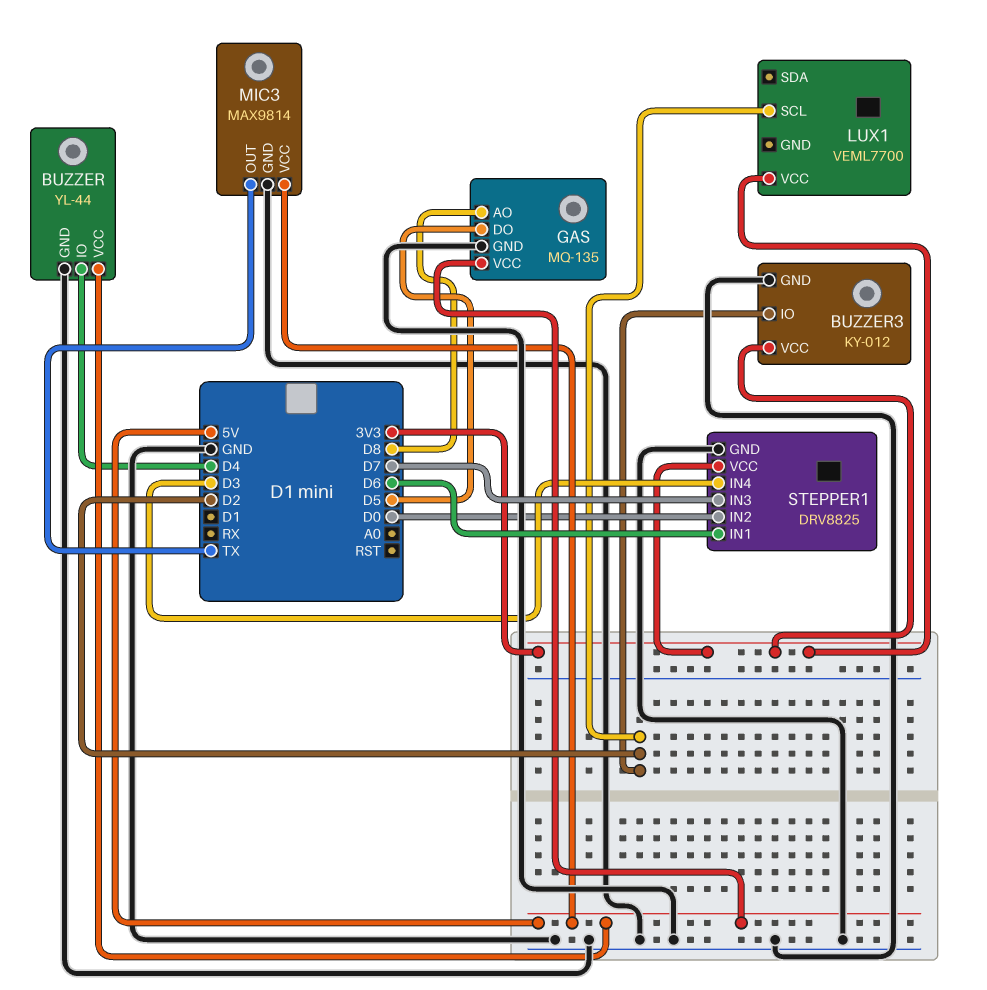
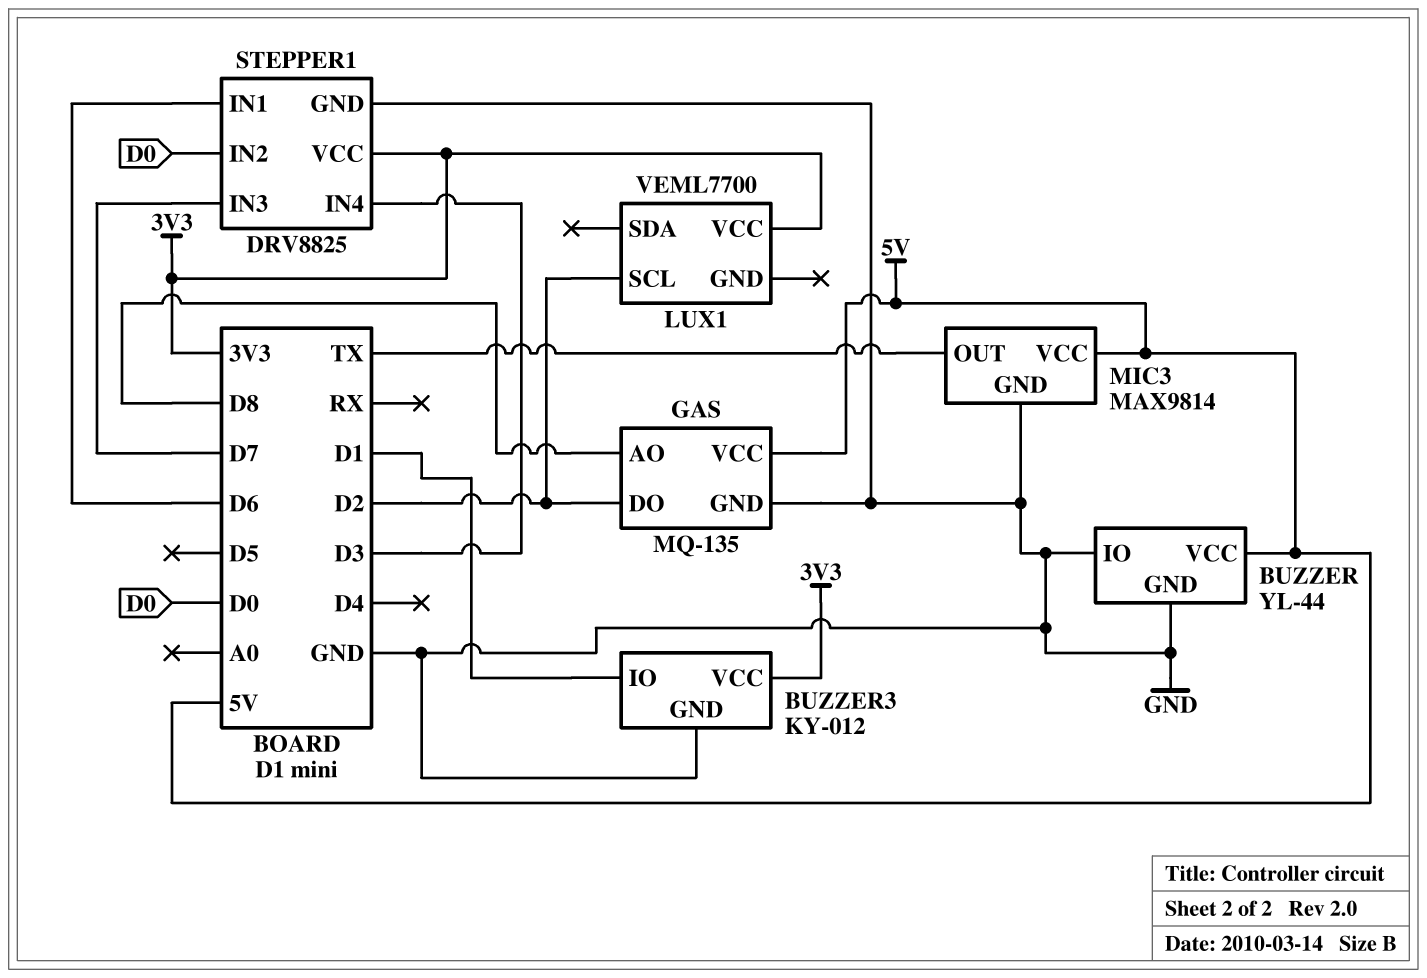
BUZZER pin IO: D4 -> GND
BUZZER3 pin IO: D2 -> D1
GAS pin DO: D5 -> D2

